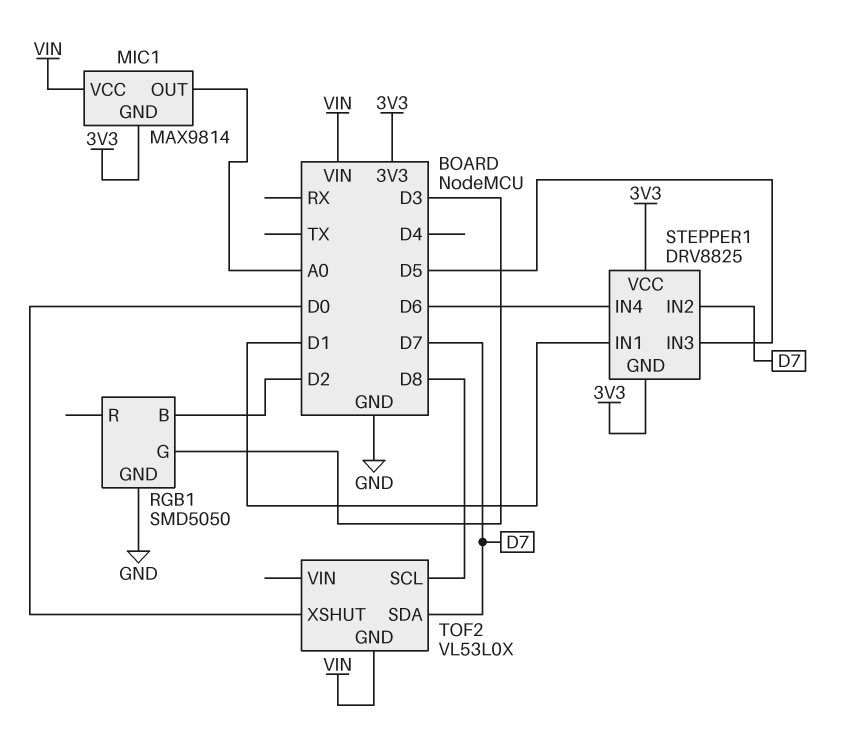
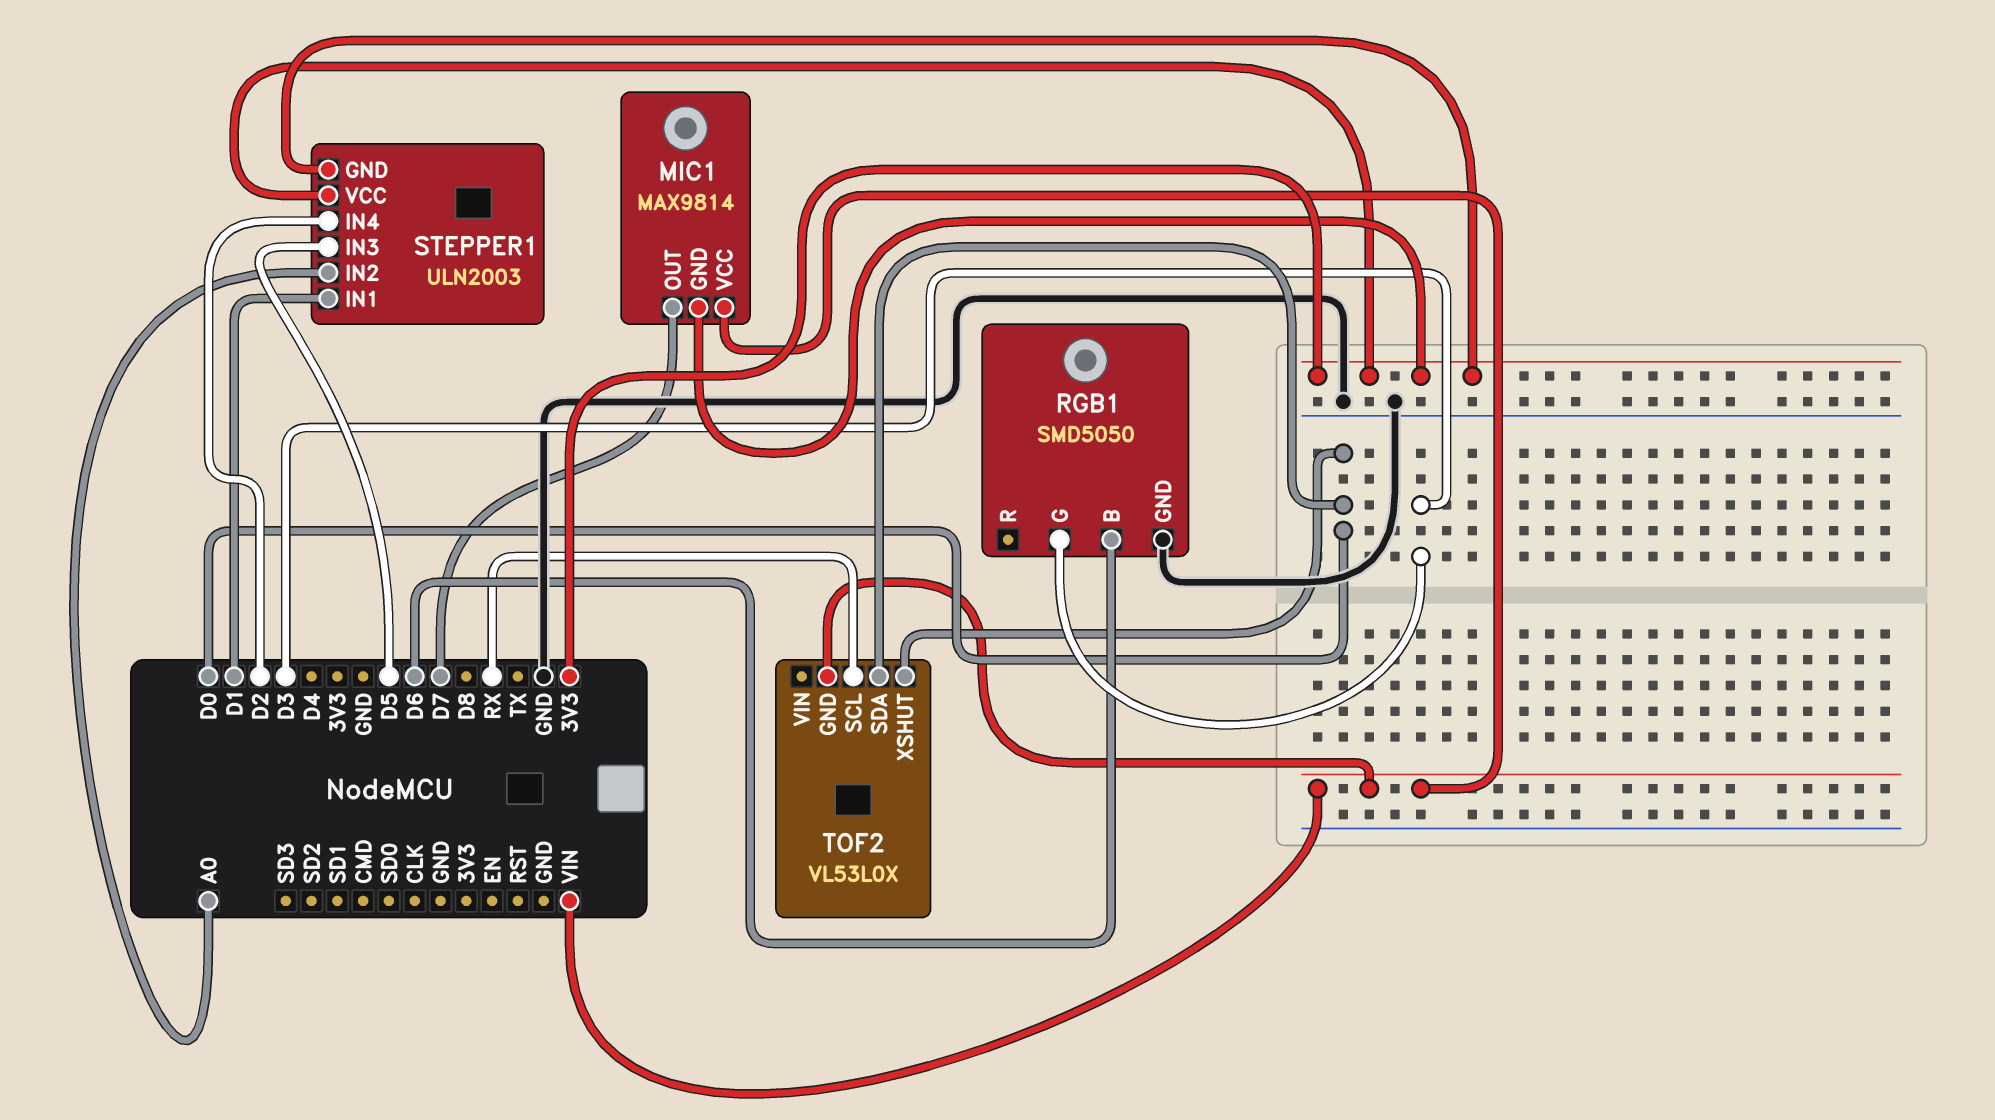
MIC1 pin OUT: A0 -> D7
RGB1 pin B: D2 -> D6
STEPPER1: DRV8825 -> ULN2003
STEPPER1 pin IN2: D7 -> A0
STEPPER1 pin IN4: D6 -> D2
TOF2 pin SCL: D8 -> RX
TOF2 pin SDA: D7 -> D0

